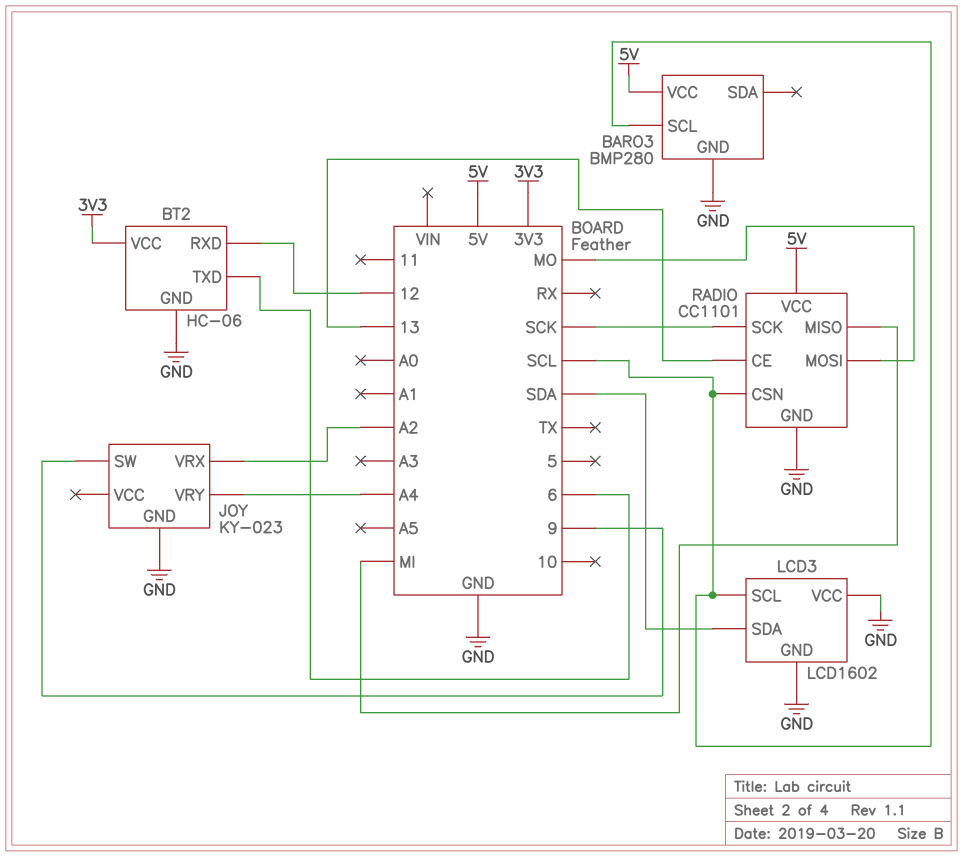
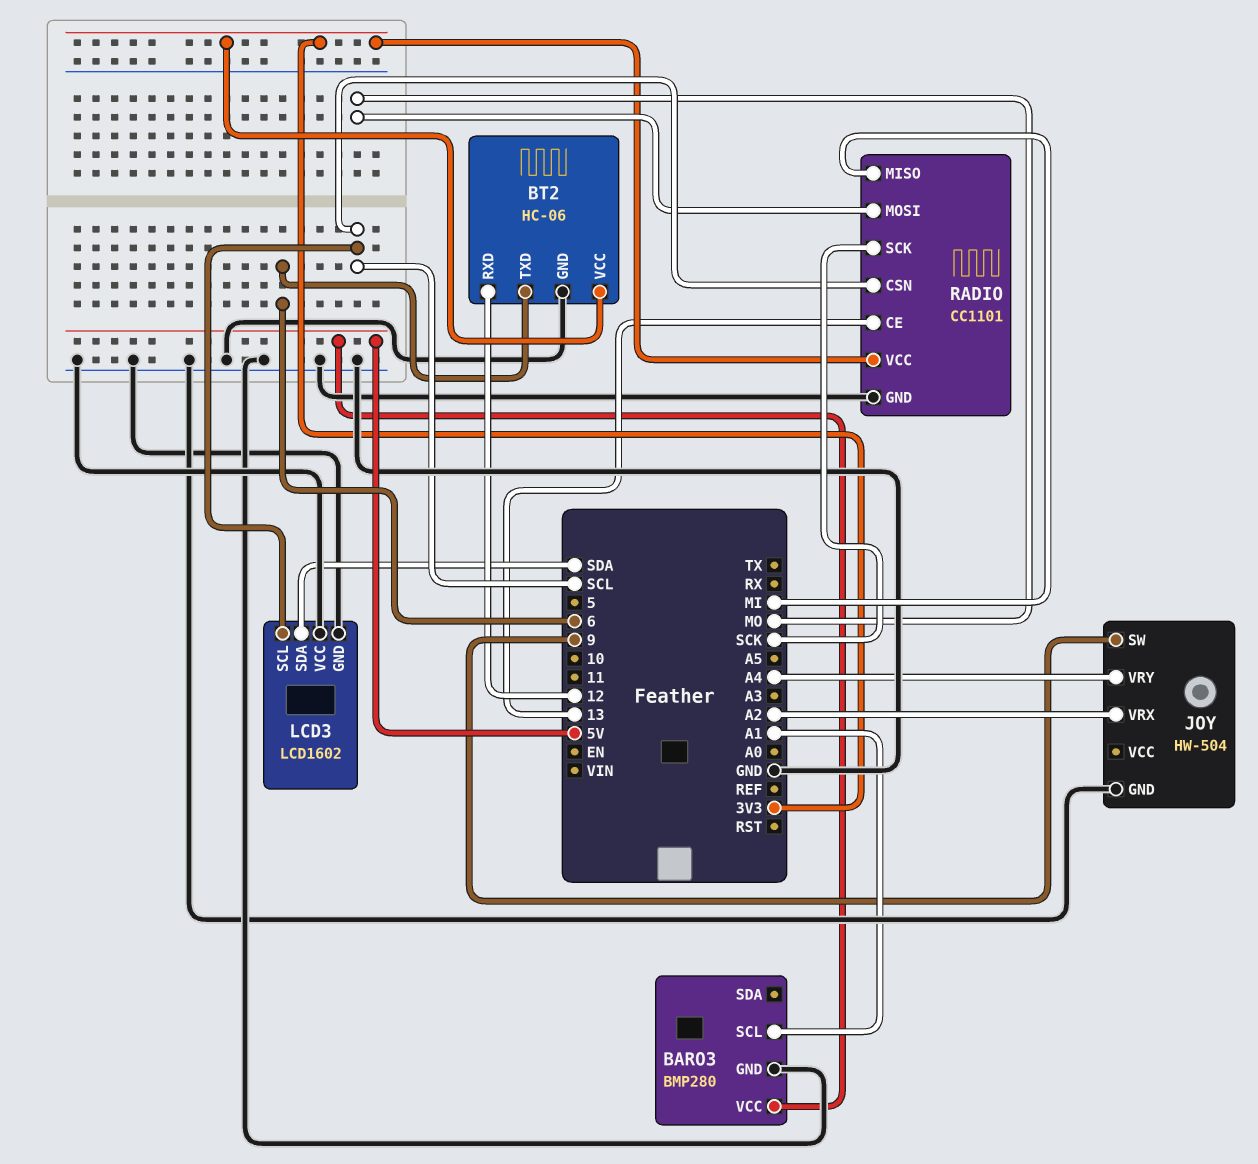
BARO3 pin SCL: SCL -> A1
JOY: KY-023 -> HW-504
RADIO pin VCC: 5V -> 3V3

